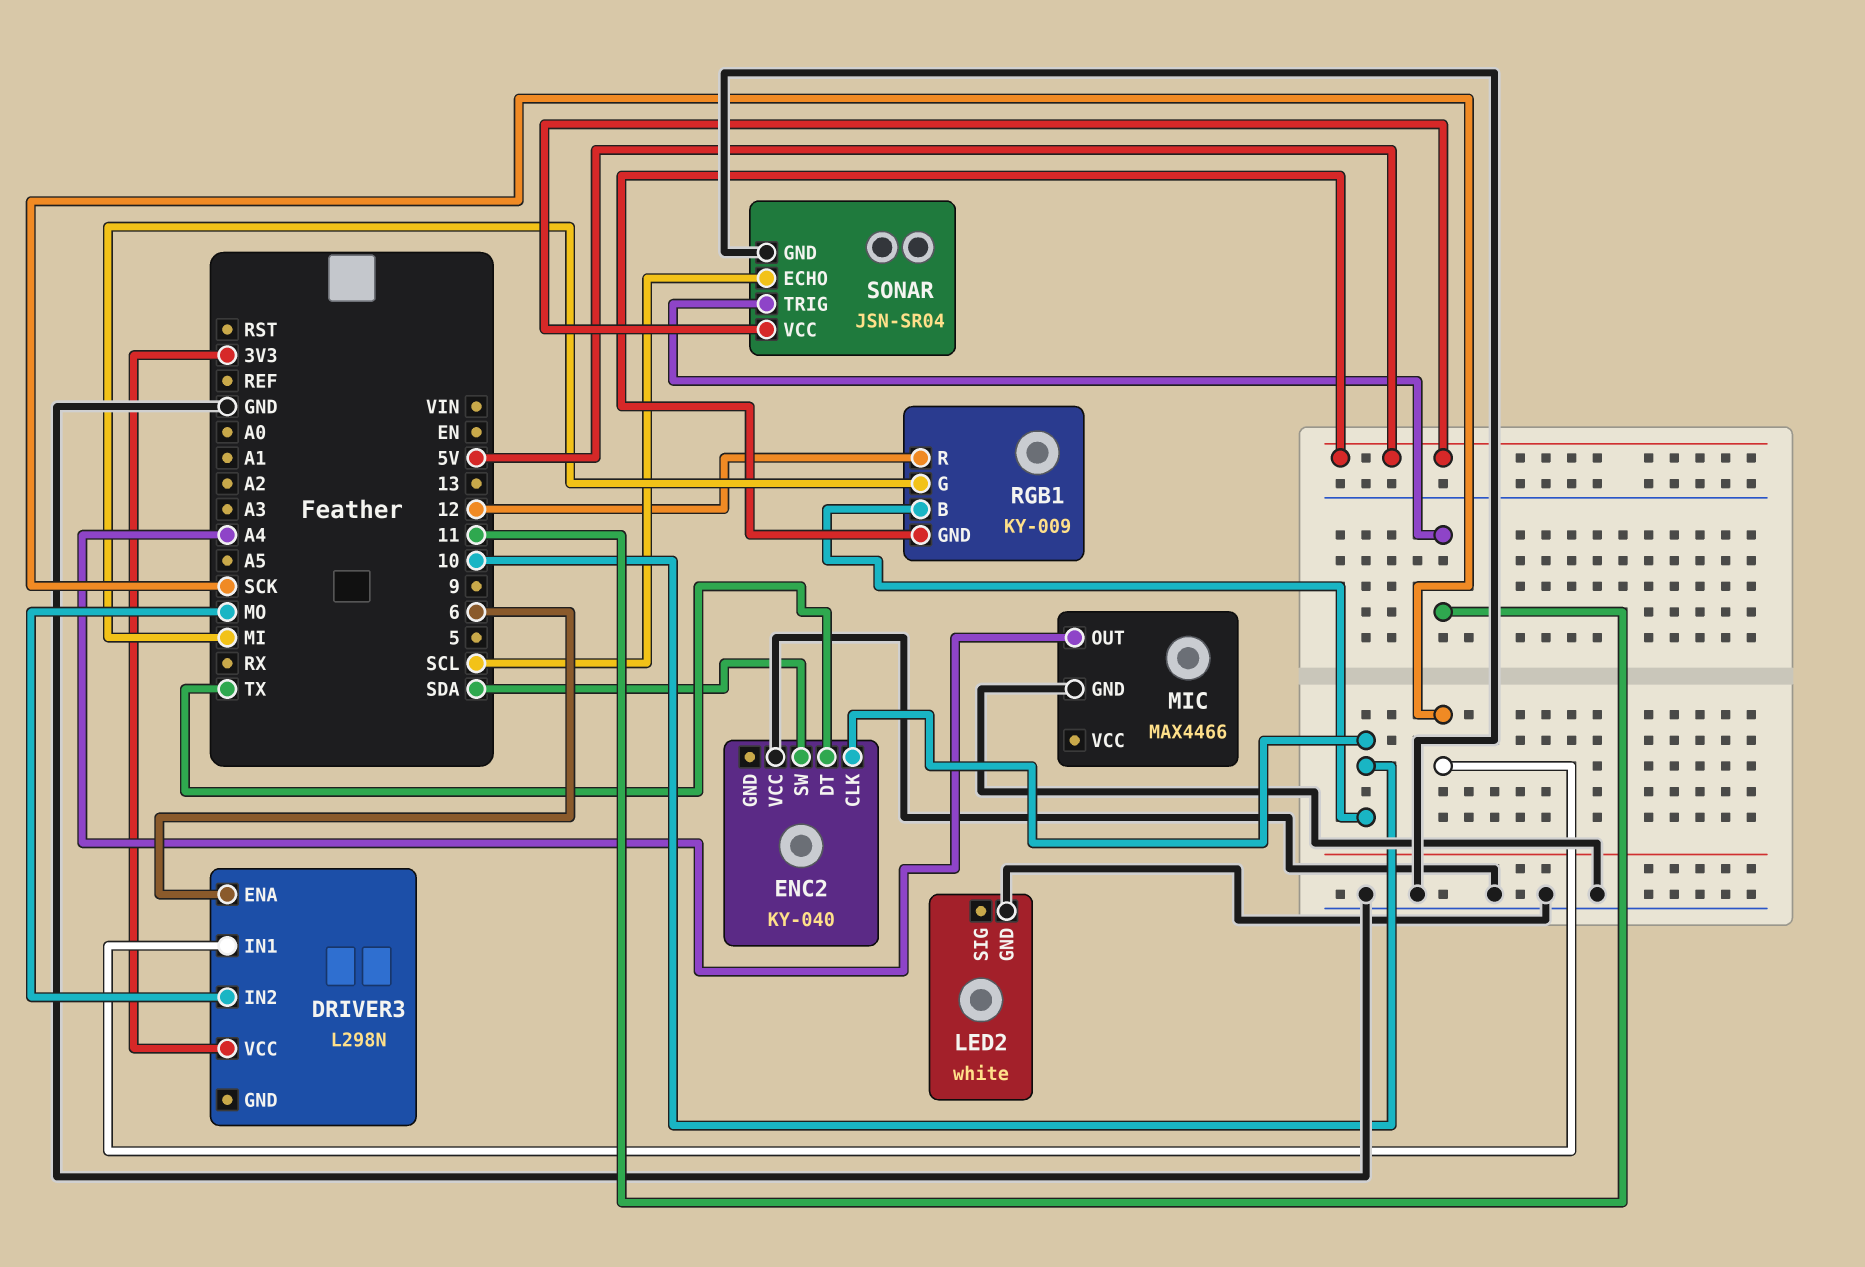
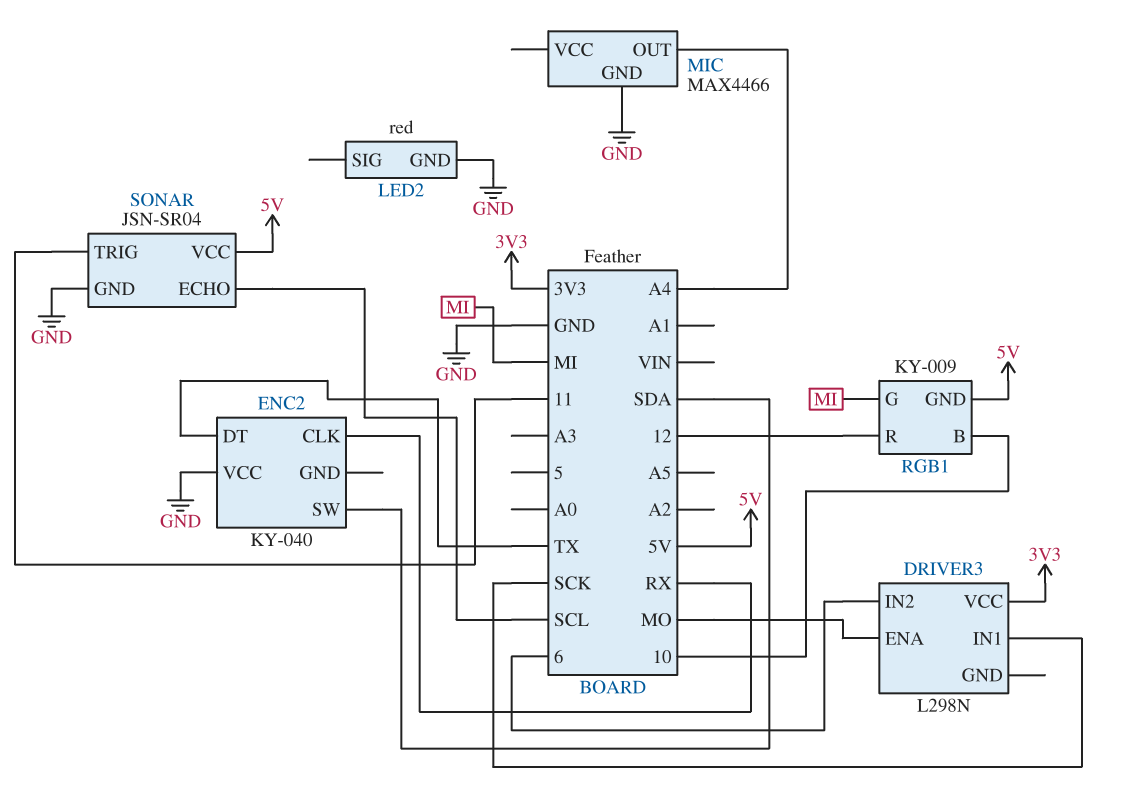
DRIVER3 pin ENA: 6 -> MO
DRIVER3 pin IN2: MO -> 6
ENC2 pin CLK: 10 -> RX
LED2: white -> red

